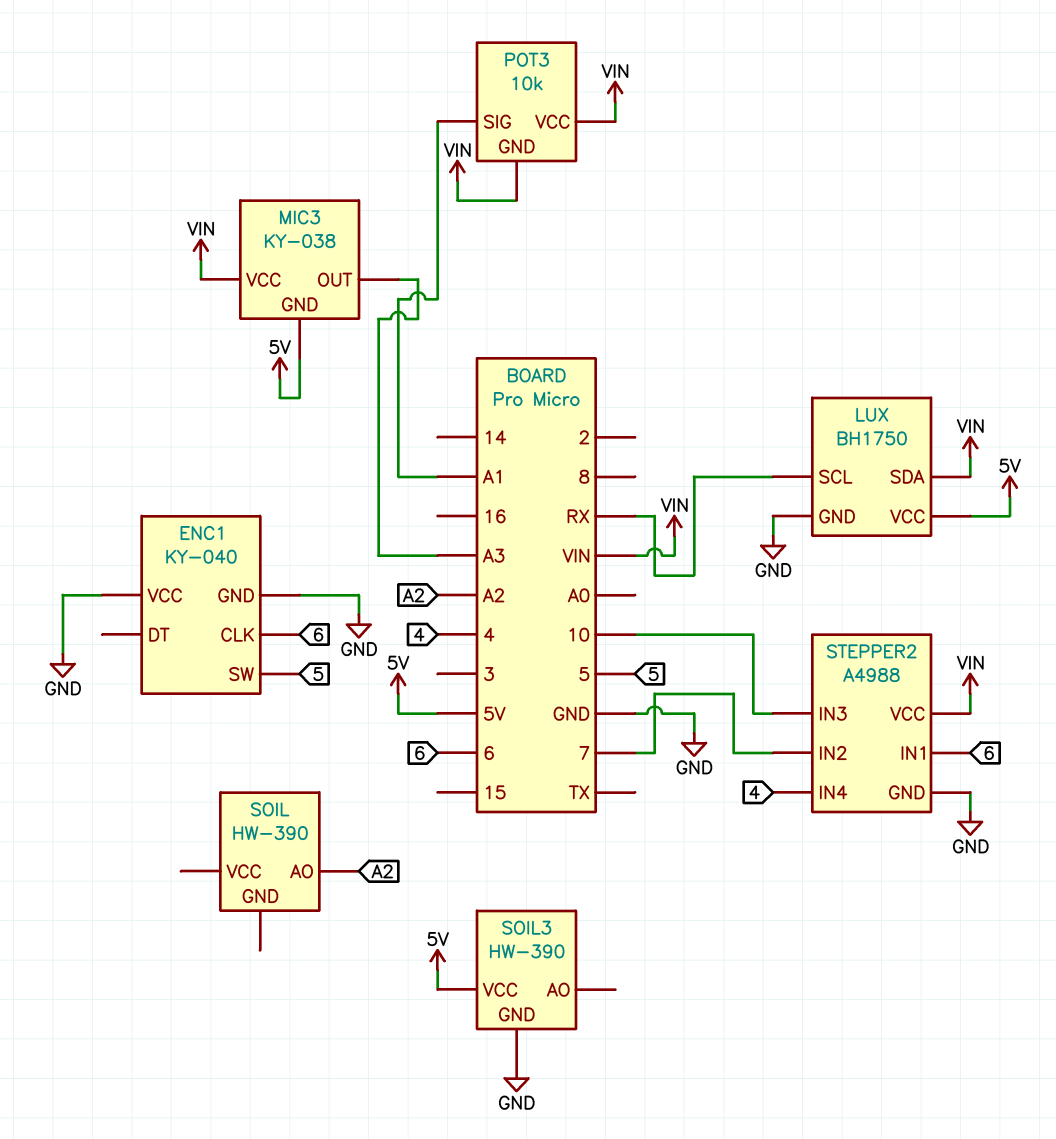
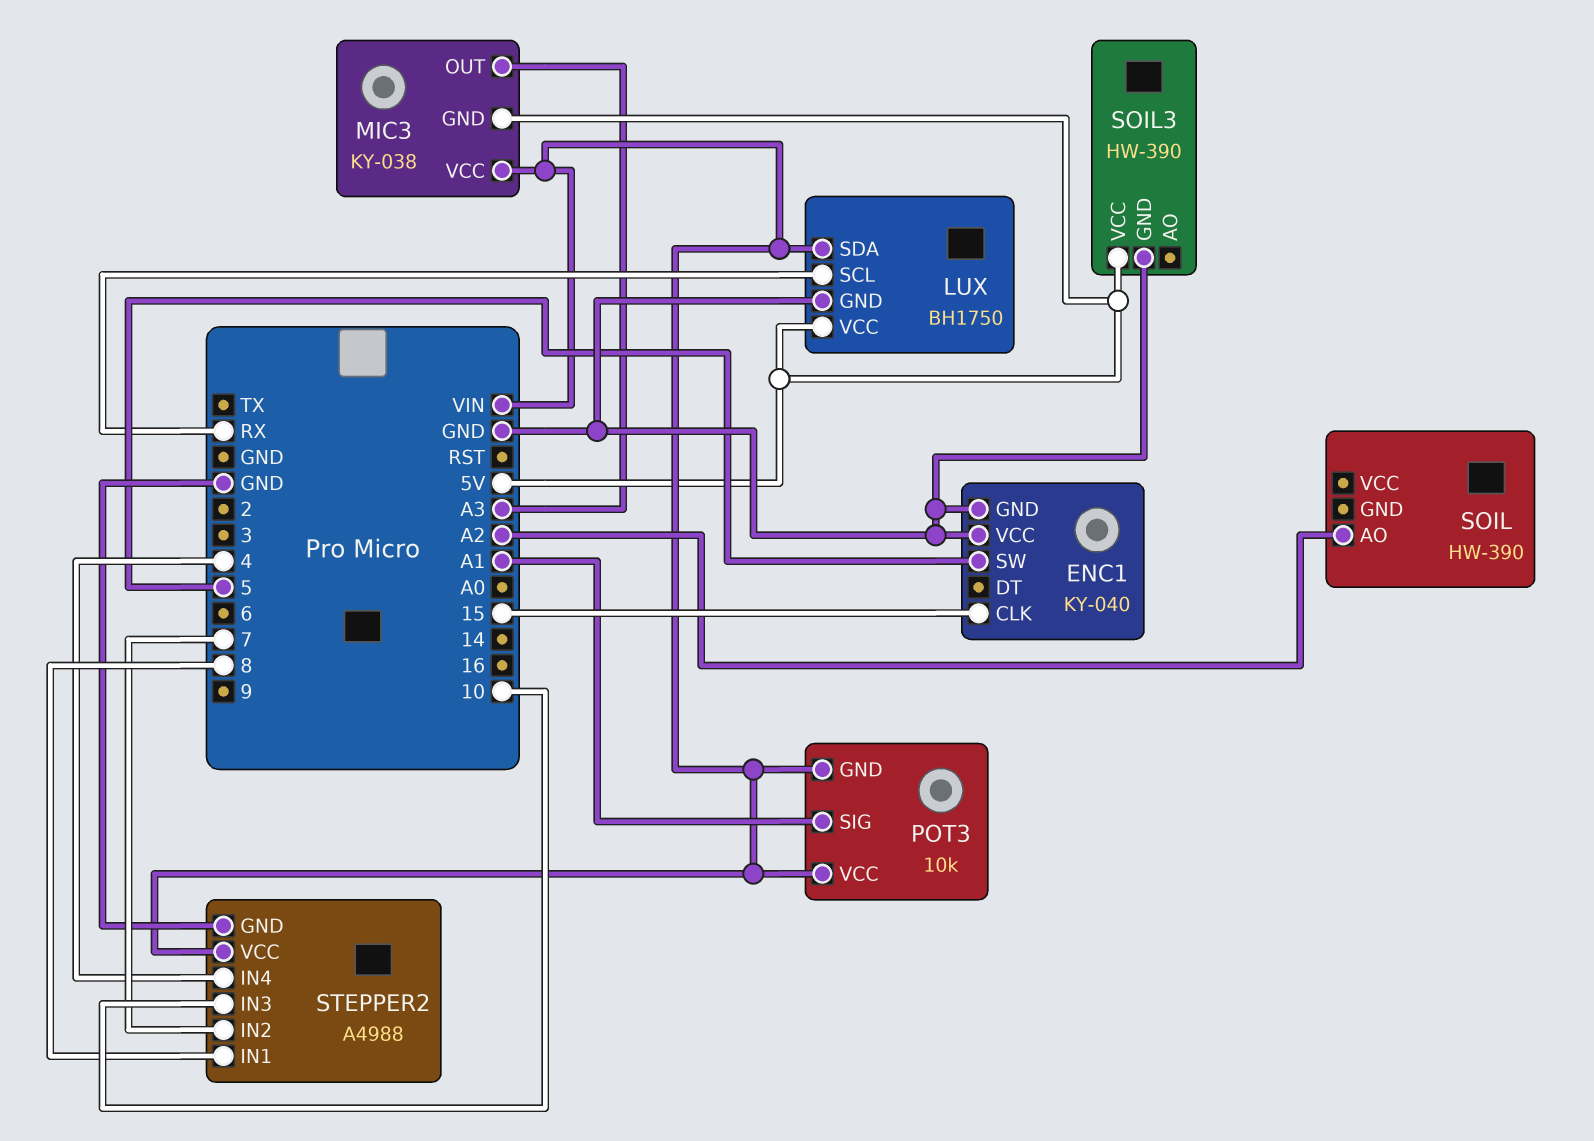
ENC1 pin CLK: 6 -> 15
STEPPER2 pin IN1: 6 -> 8

